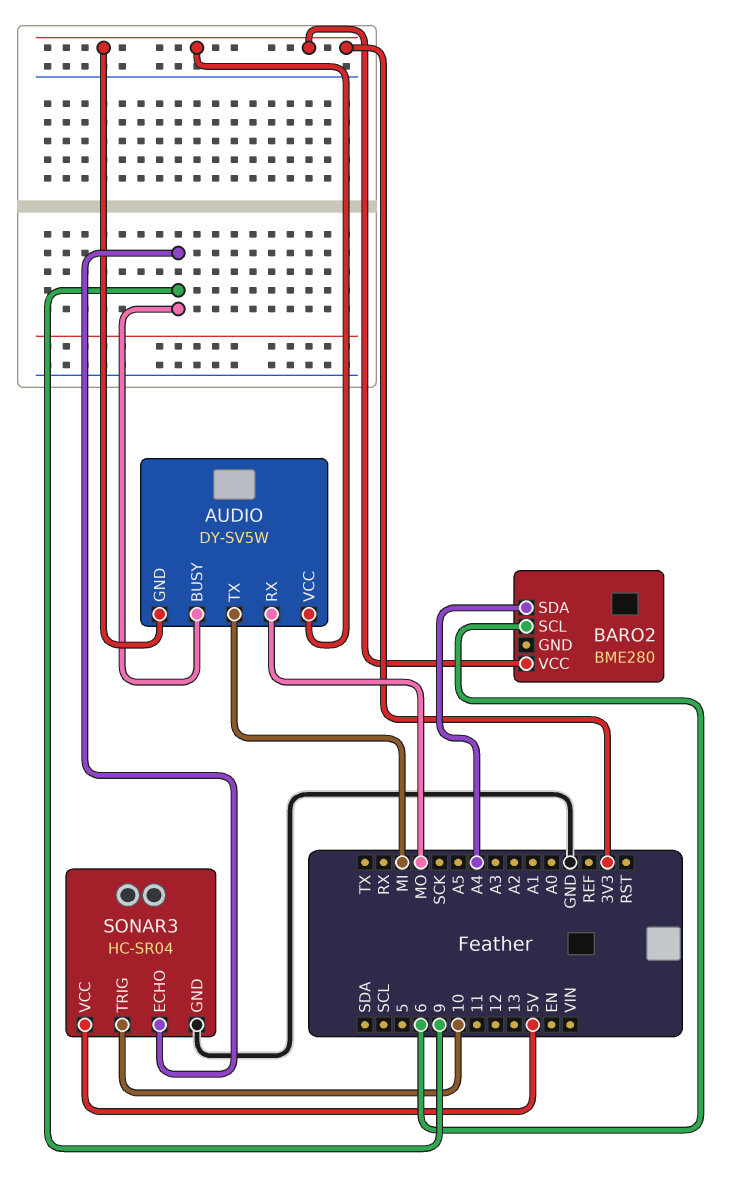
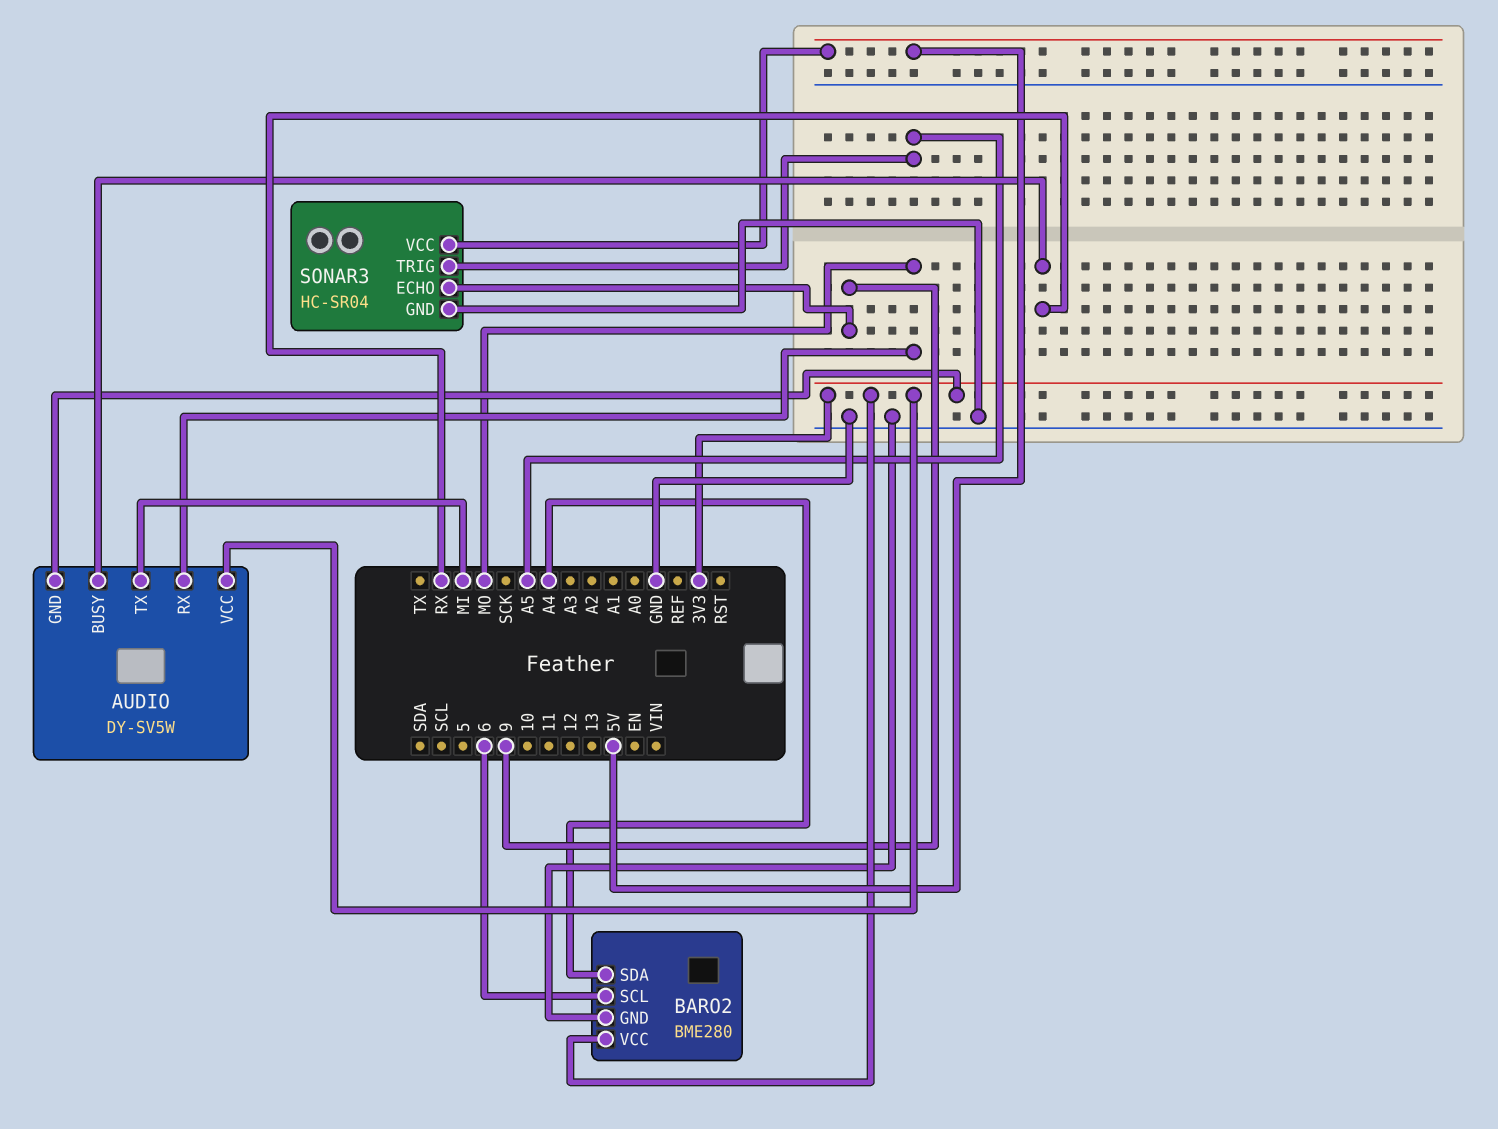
AUDIO pin BUSY: 9 -> RX
BARO2 pin GND: none -> GND
SONAR3 pin TRIG: 10 -> A5

